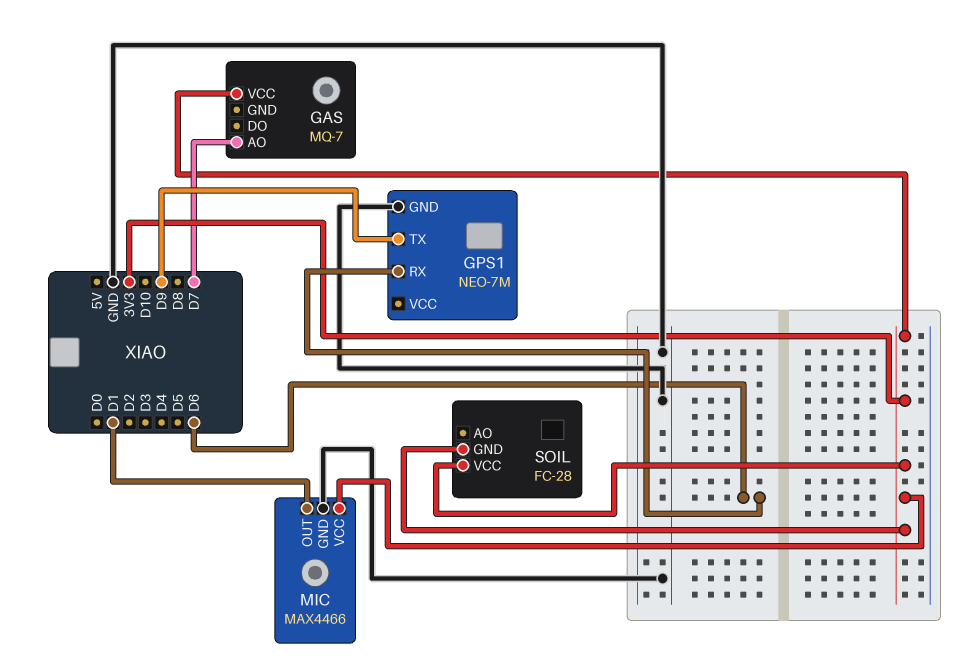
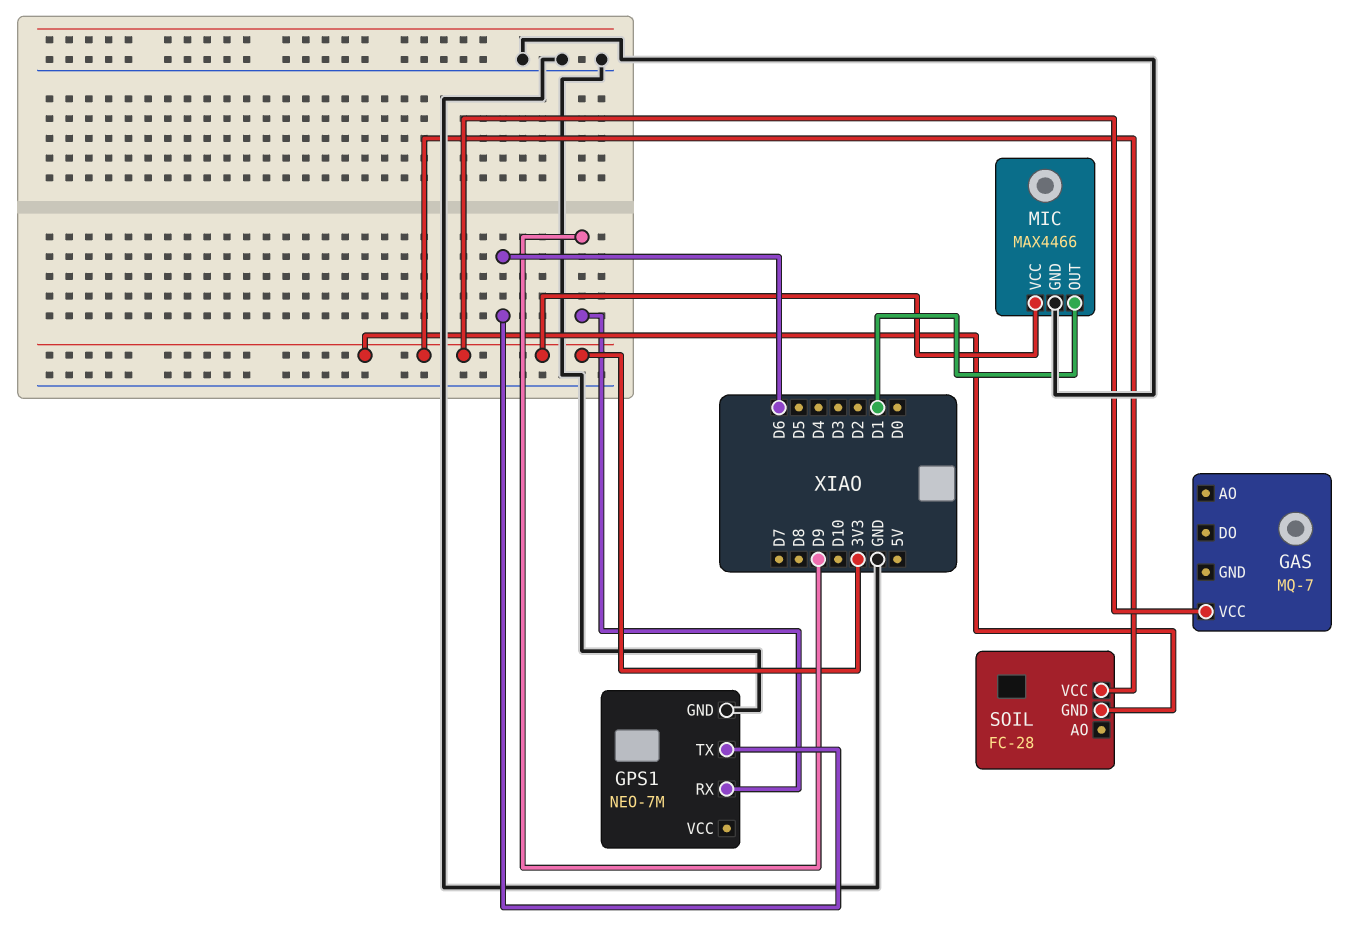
GAS pin AO: D7 -> none
GPS1 pin RX: D6 -> D9
GPS1 pin TX: D9 -> D6

